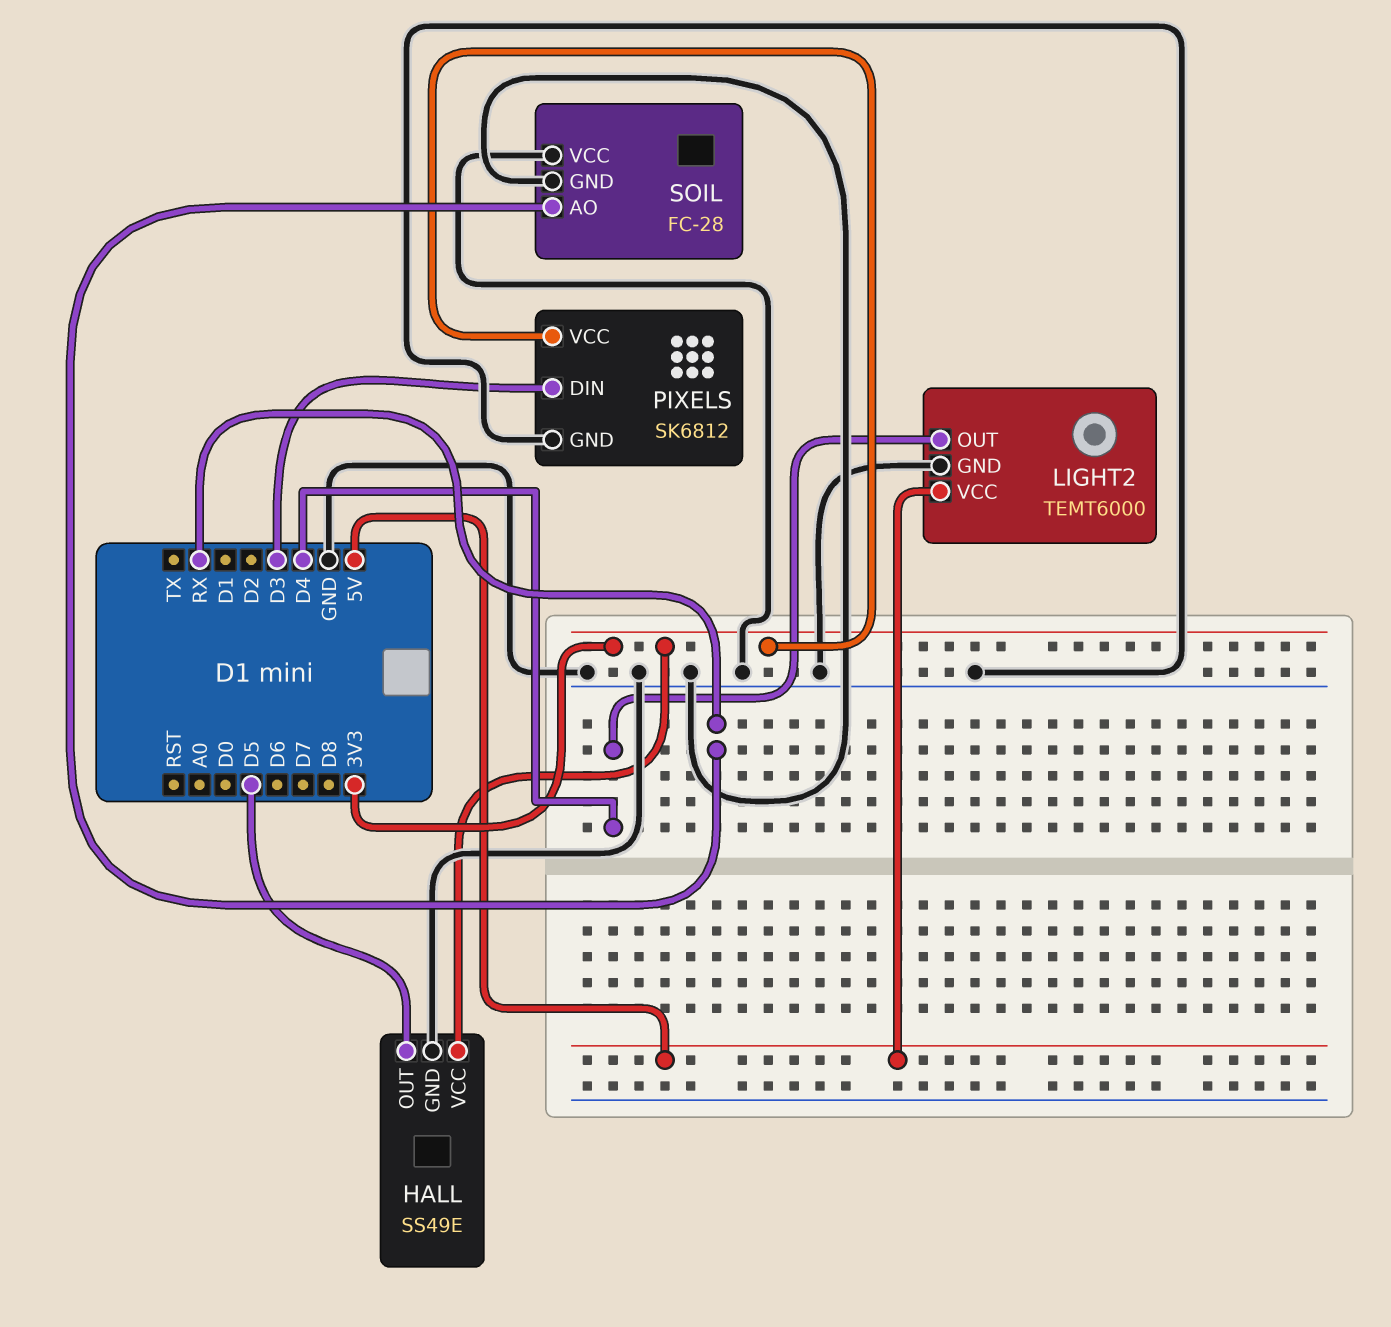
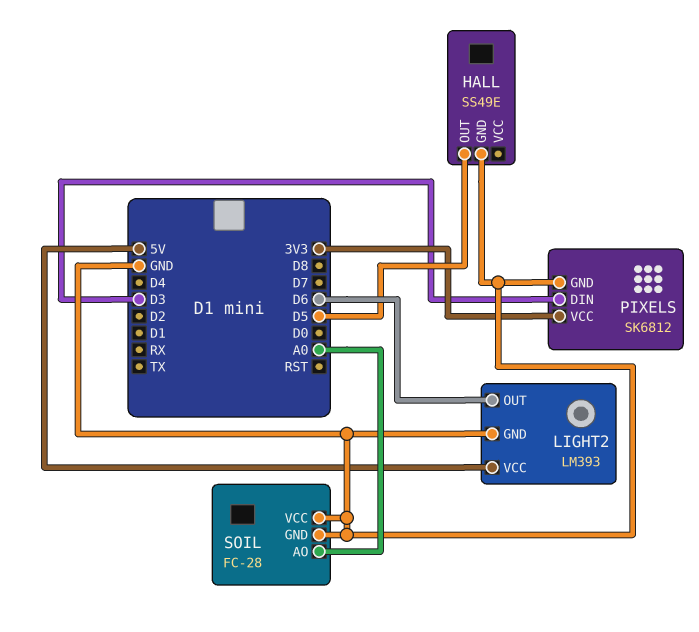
HALL pin VCC: 3V3 -> none
LIGHT2: TEMT6000 -> LM393
LIGHT2 pin OUT: D4 -> D6
SOIL pin AO: RX -> A0

